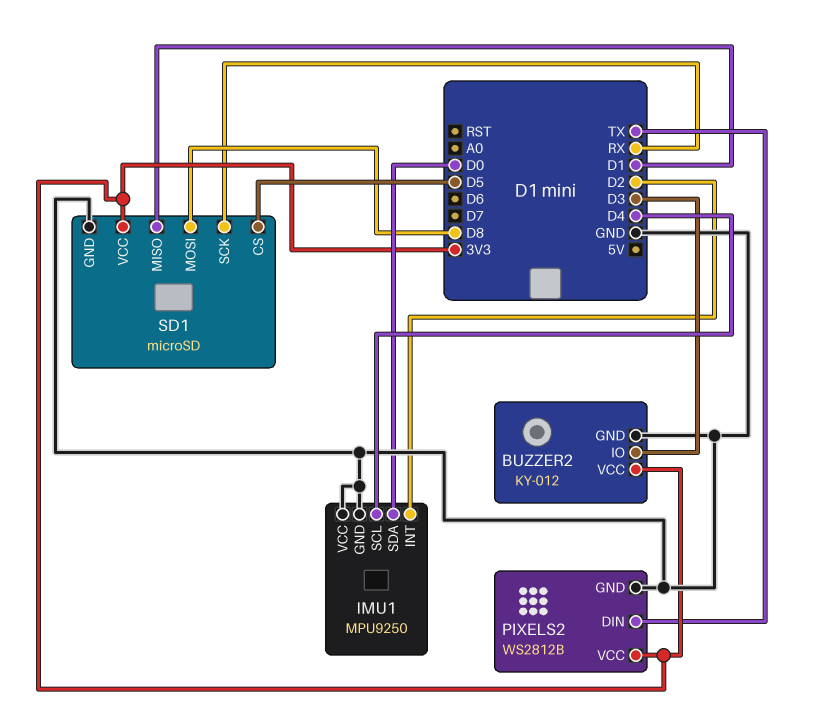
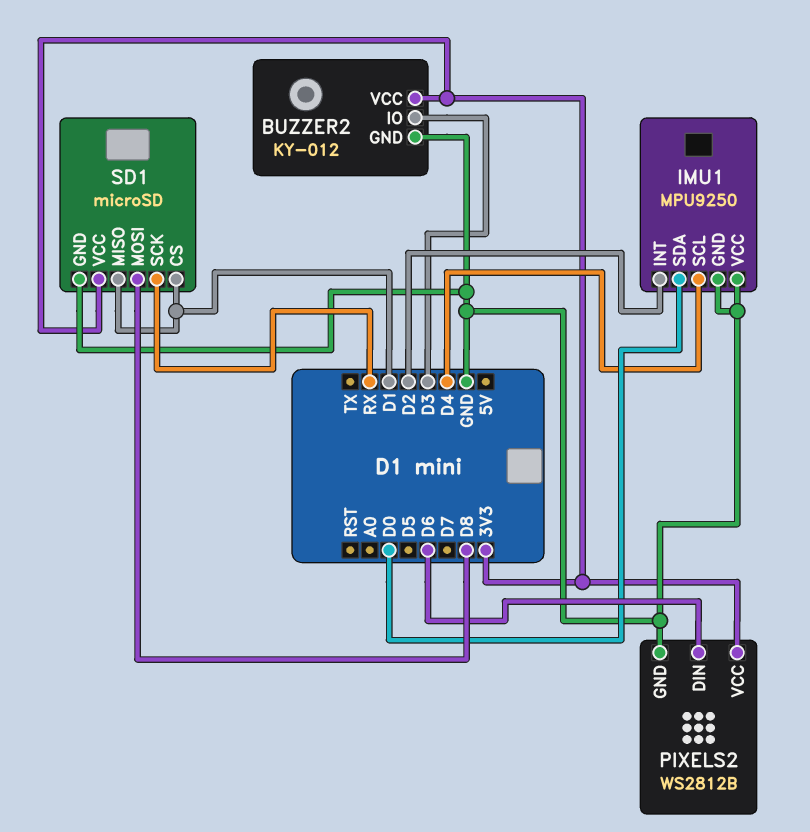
PIXELS2 pin DIN: TX -> D6
SD1 pin CS: D5 -> D1

